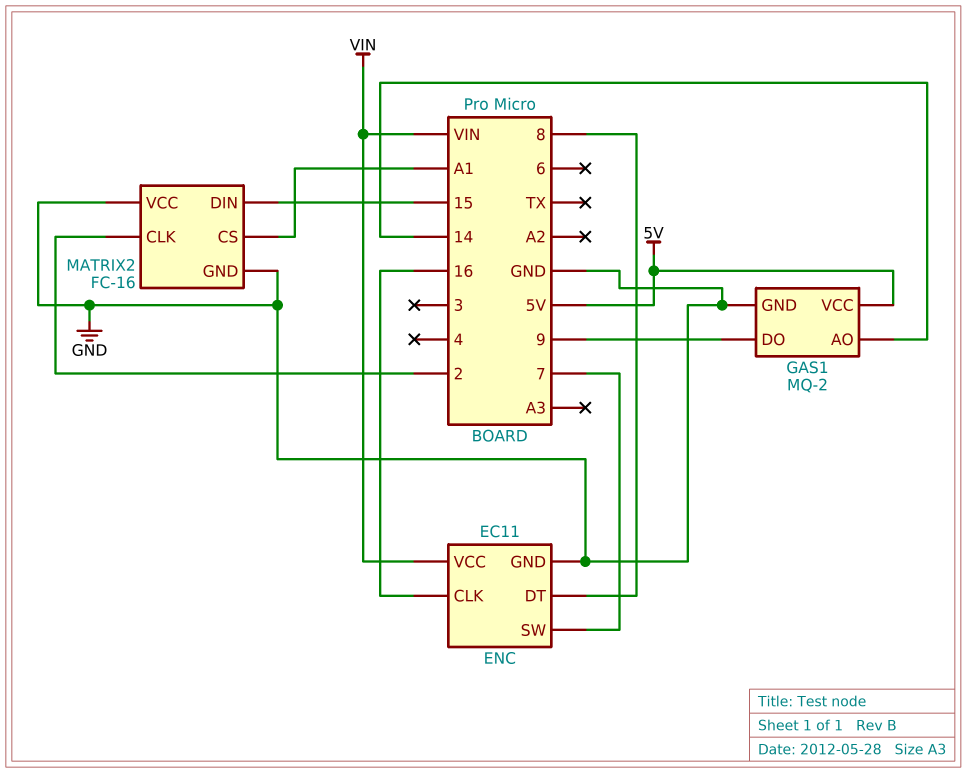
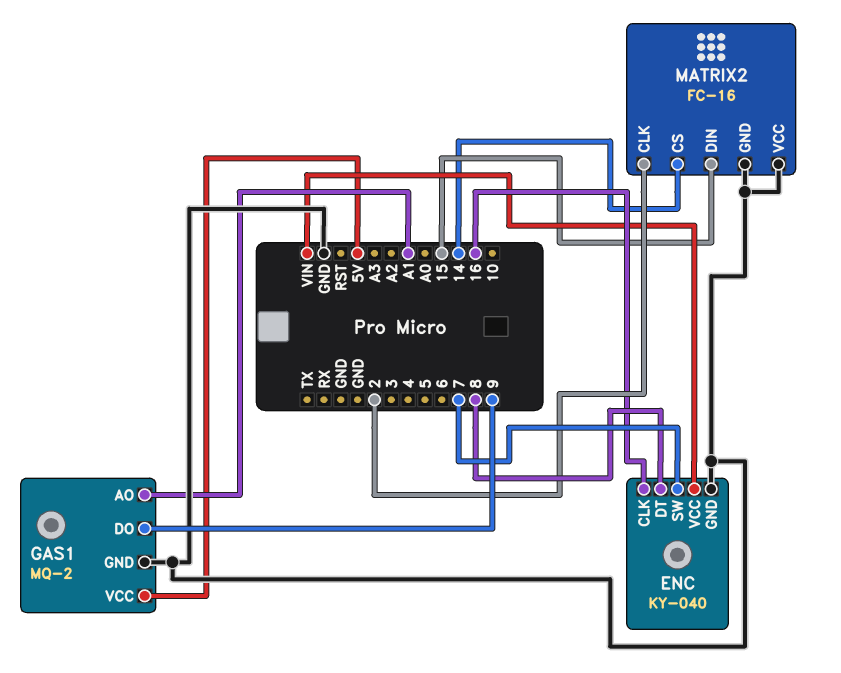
ENC: EC11 -> KY-040
GAS1 pin AO: 14 -> A1
MATRIX2 pin CS: A1 -> 14

